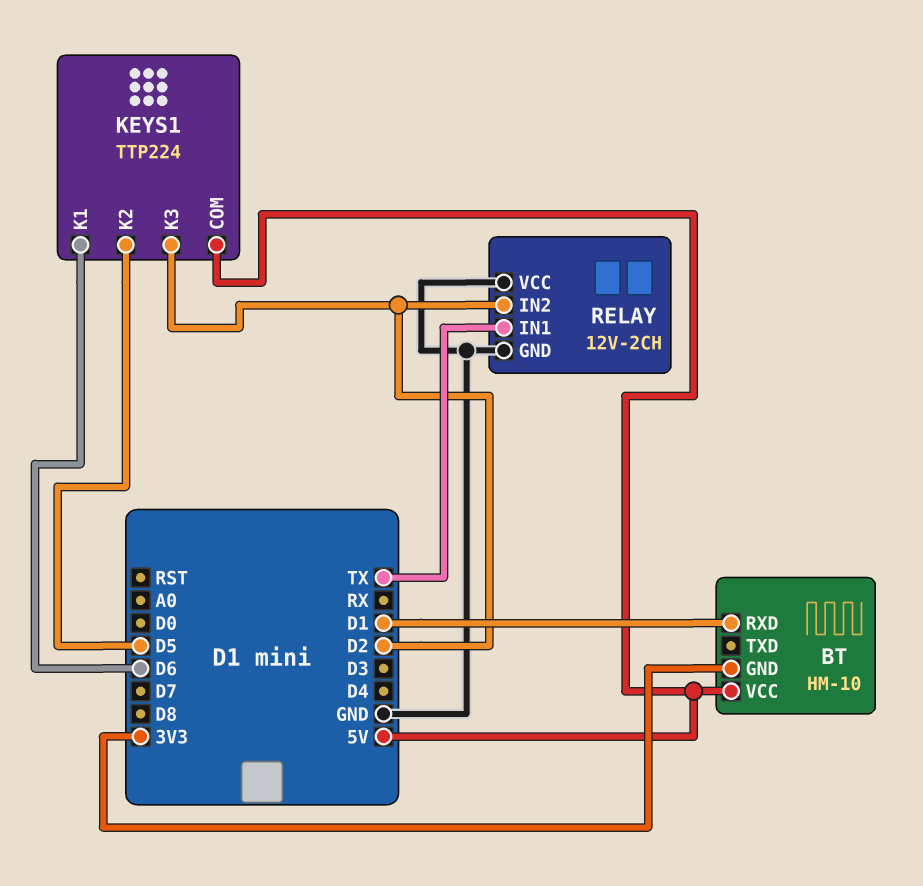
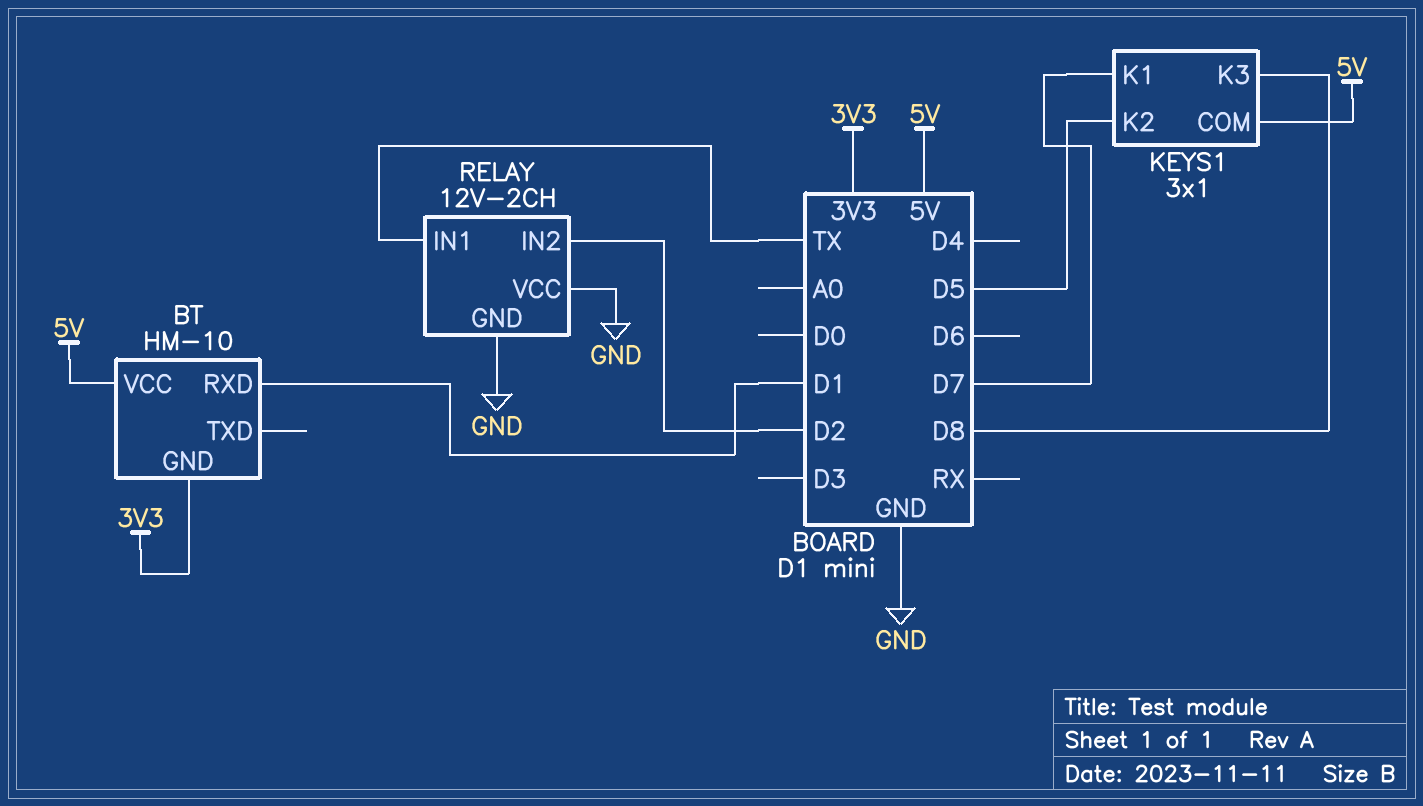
KEYS1: TTP224 -> 3x1
KEYS1 pin K1: D6 -> D7
KEYS1 pin K3: D2 -> D8

